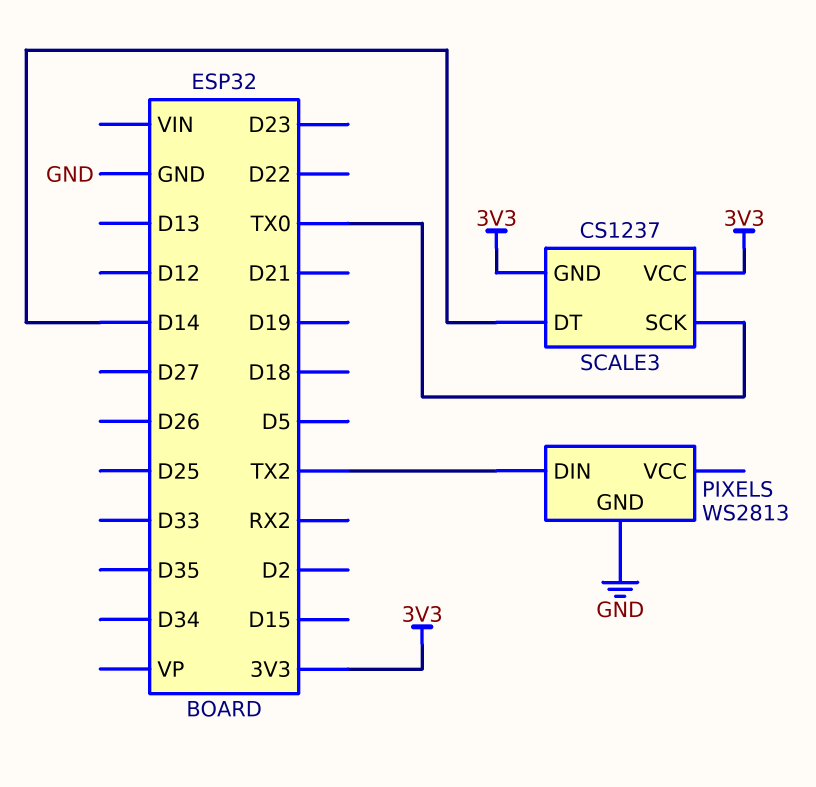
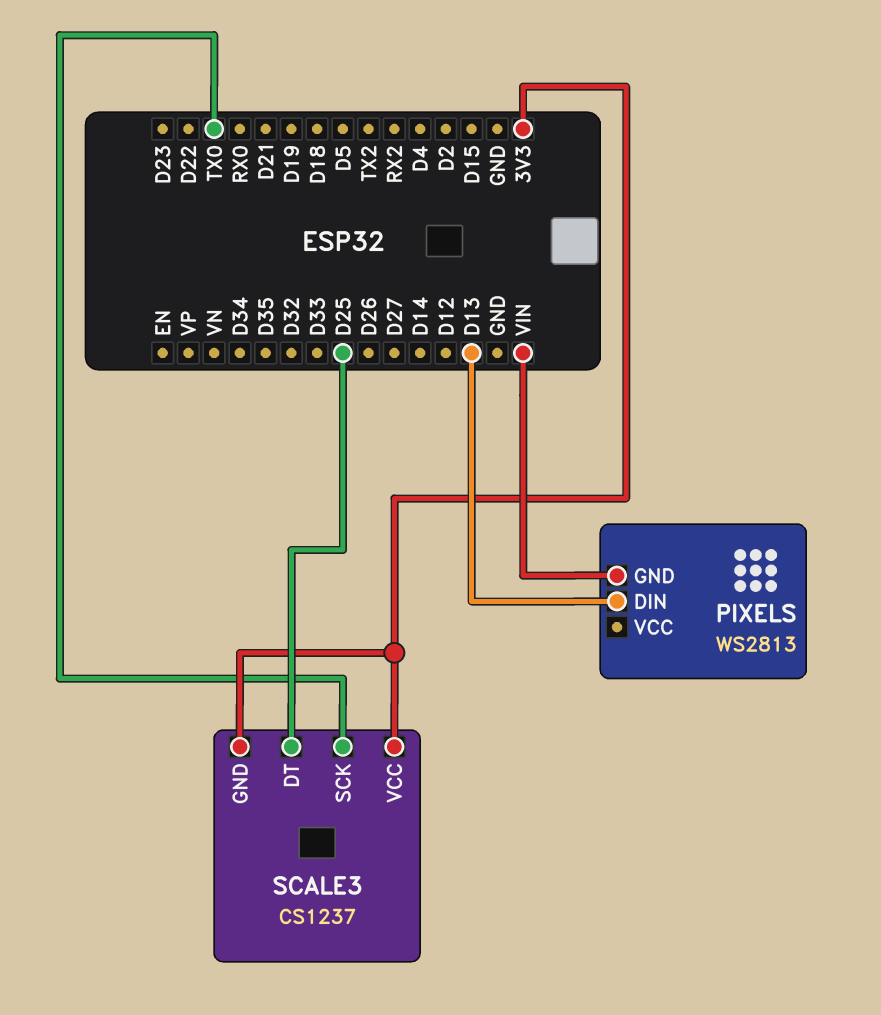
PIXELS pin DIN: TX2 -> D13
PIXELS pin GND: GND -> VIN
SCALE3 pin DT: D14 -> D25

